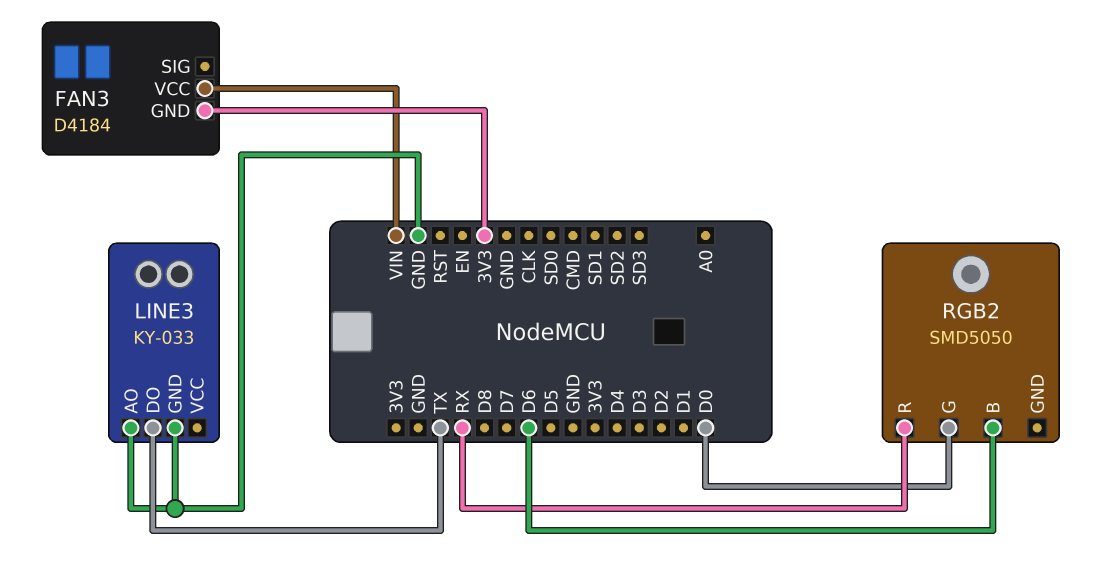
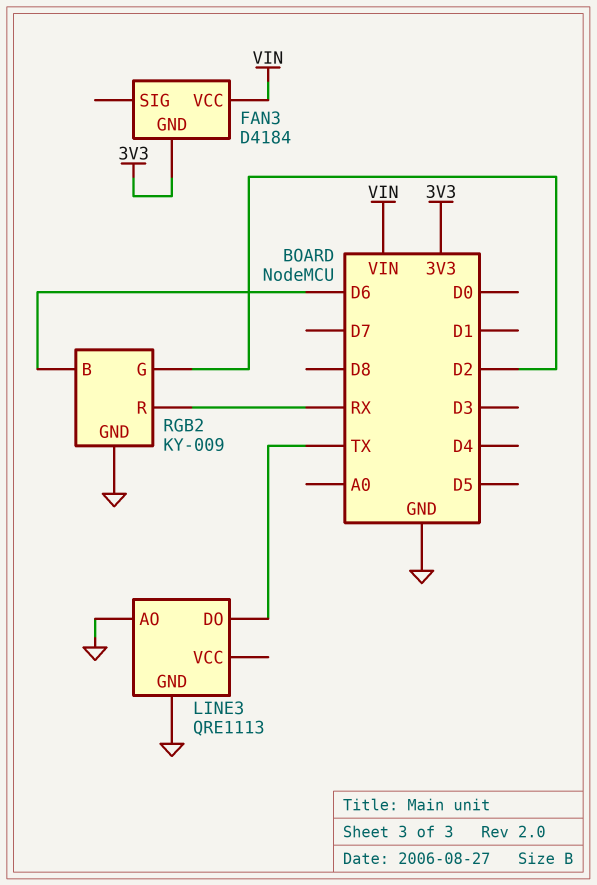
LINE3: KY-033 -> QRE1113
RGB2: SMD5050 -> KY-009
RGB2 pin G: D0 -> D2
RGB2 pin GND: none -> GND

